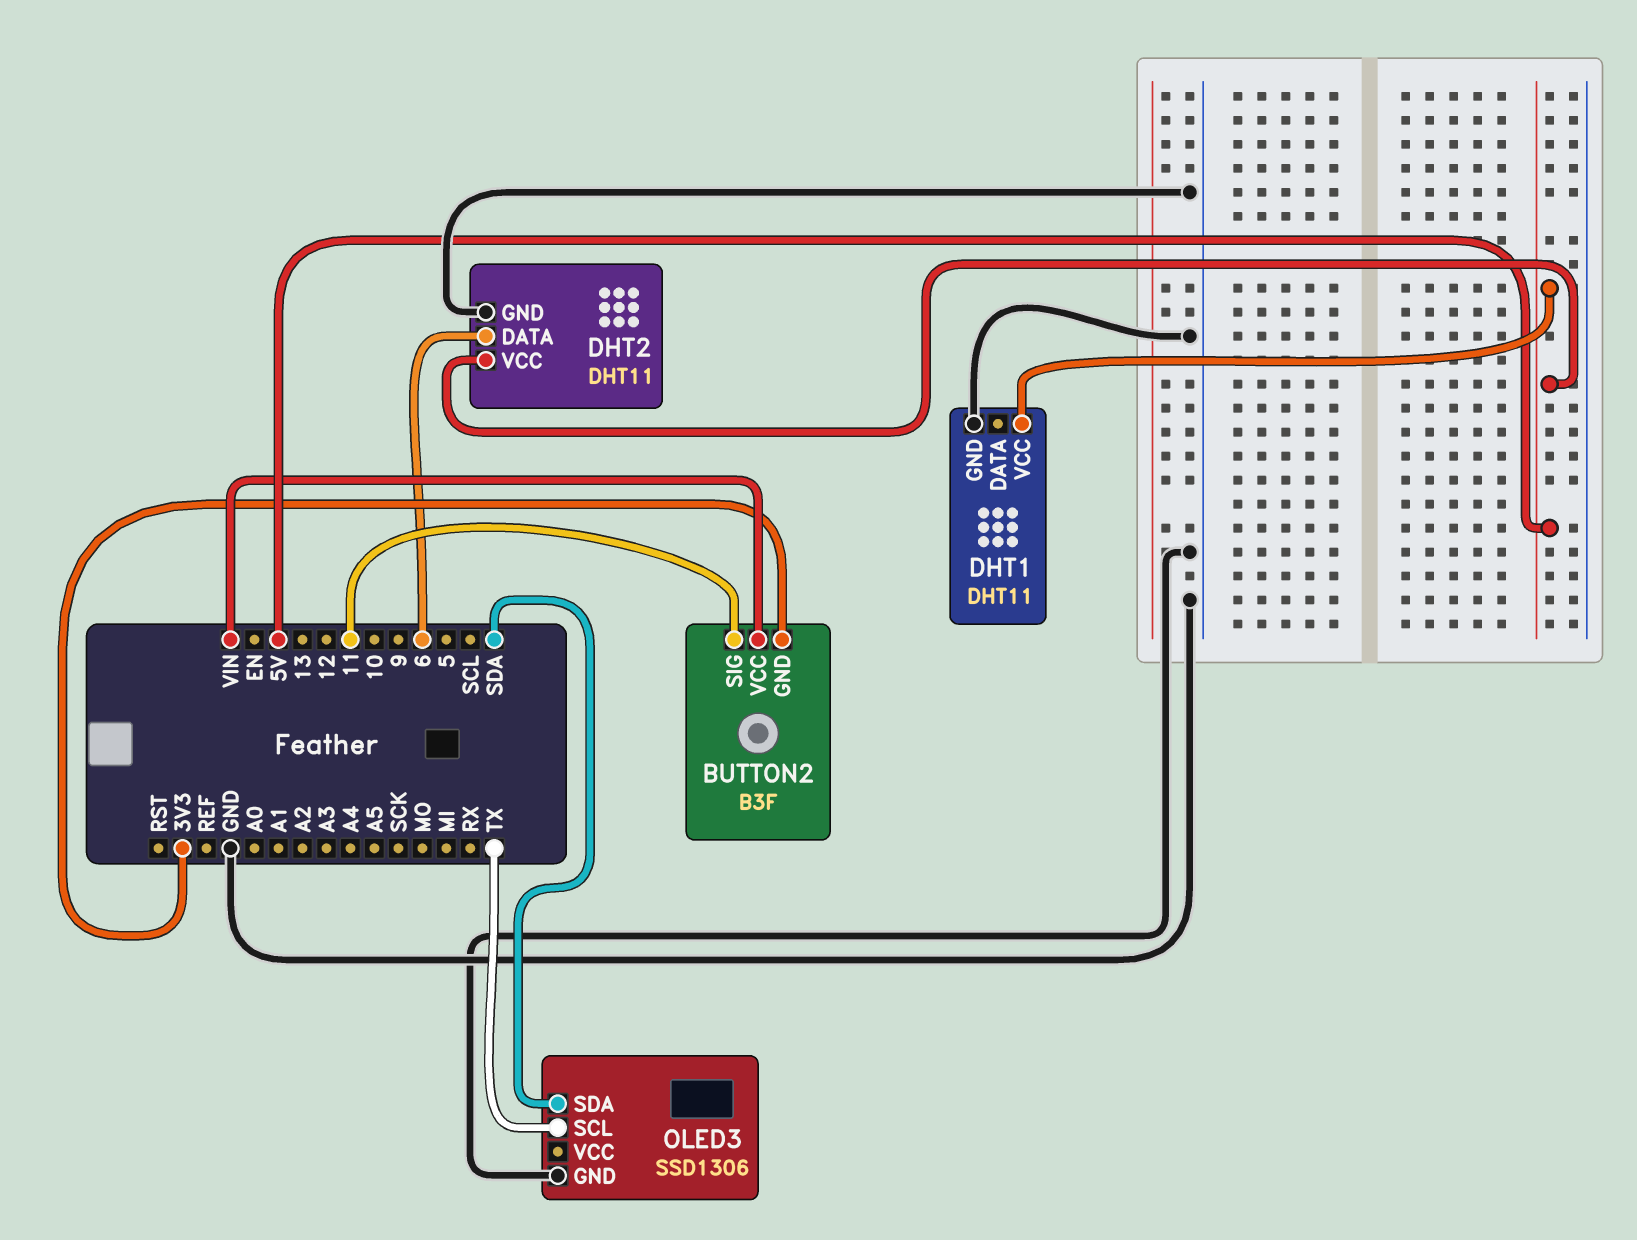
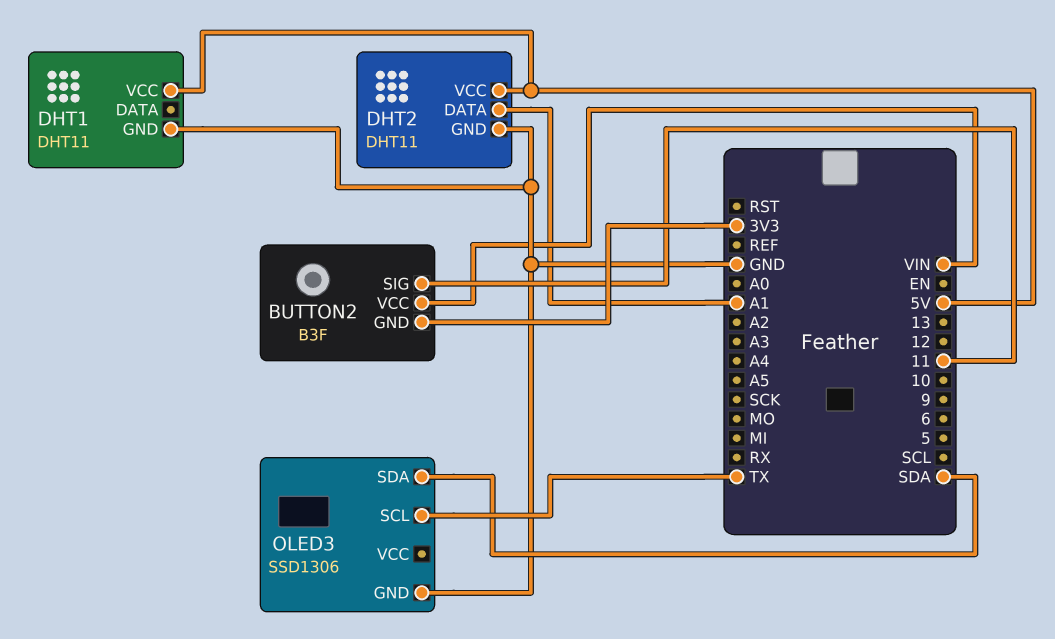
DHT2 pin DATA: 6 -> A1

